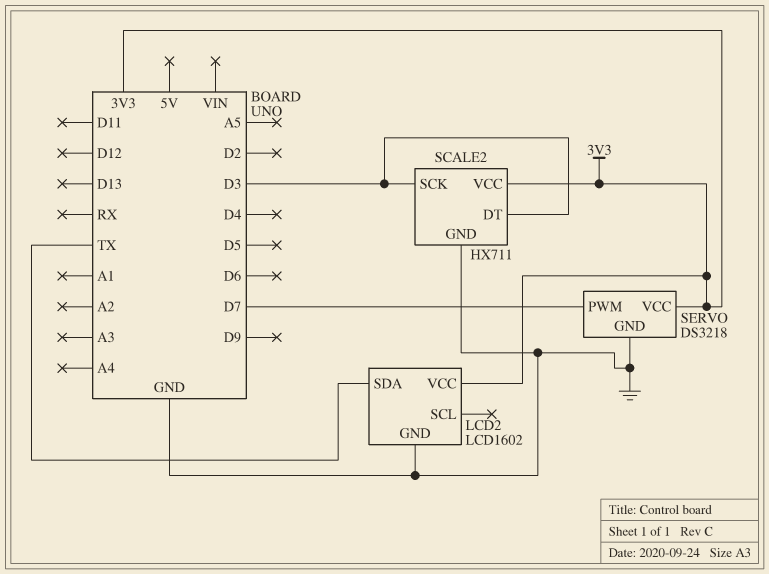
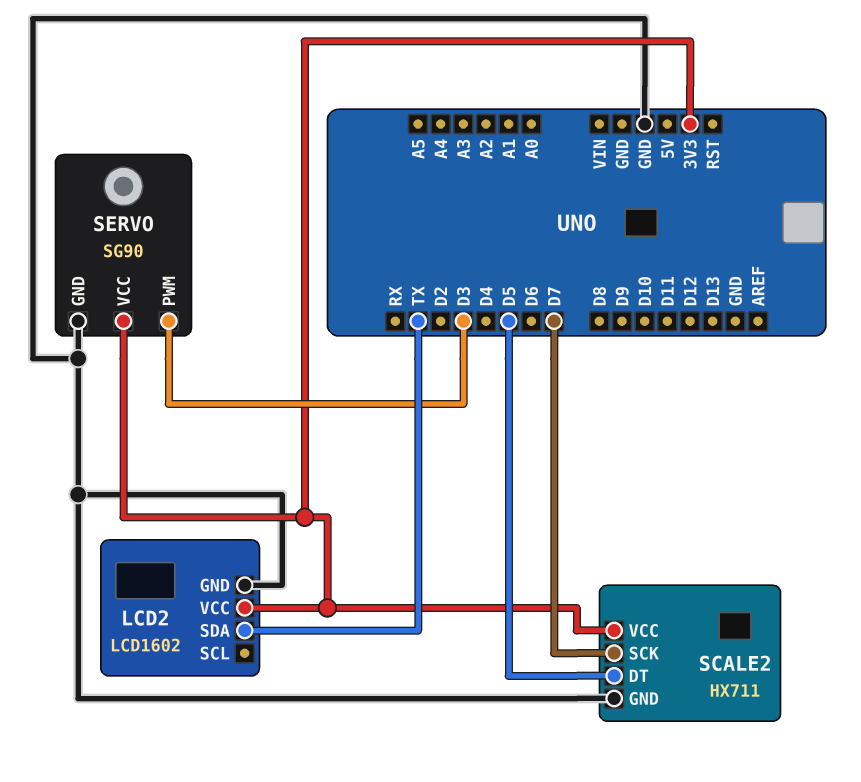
SCALE2 pin DT: D3 -> D5
SCALE2 pin SCK: D3 -> D7
SERVO: DS3218 -> SG90
SERVO pin PWM: D7 -> D3

